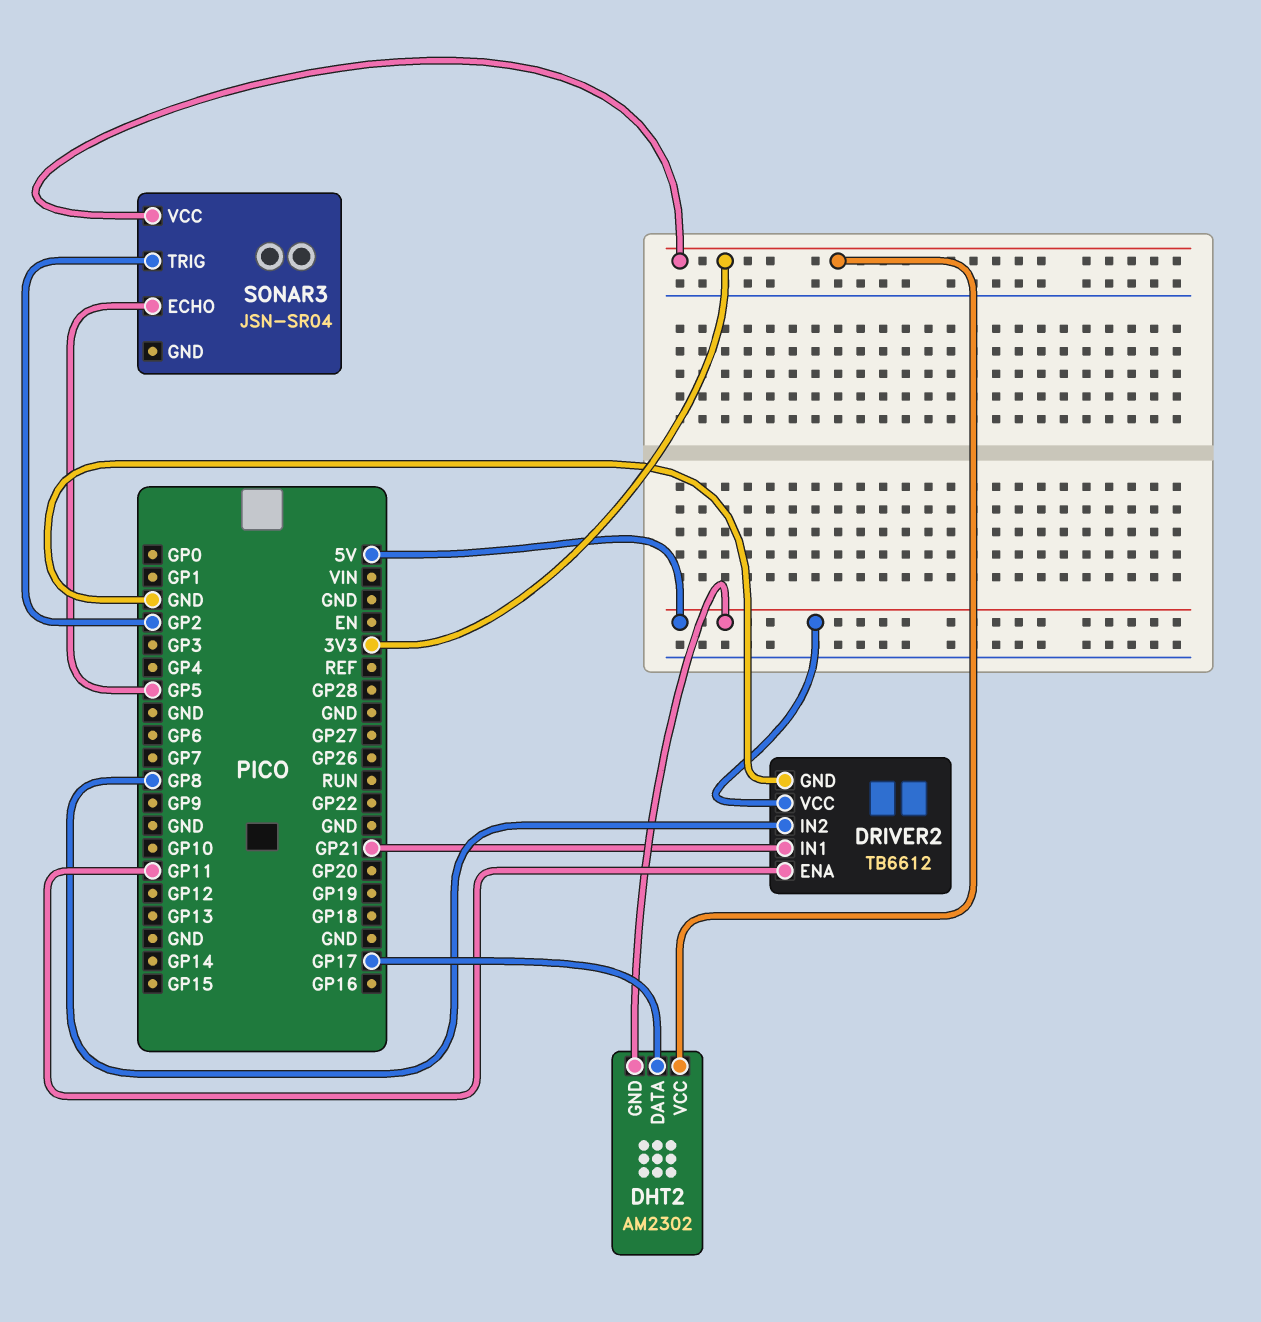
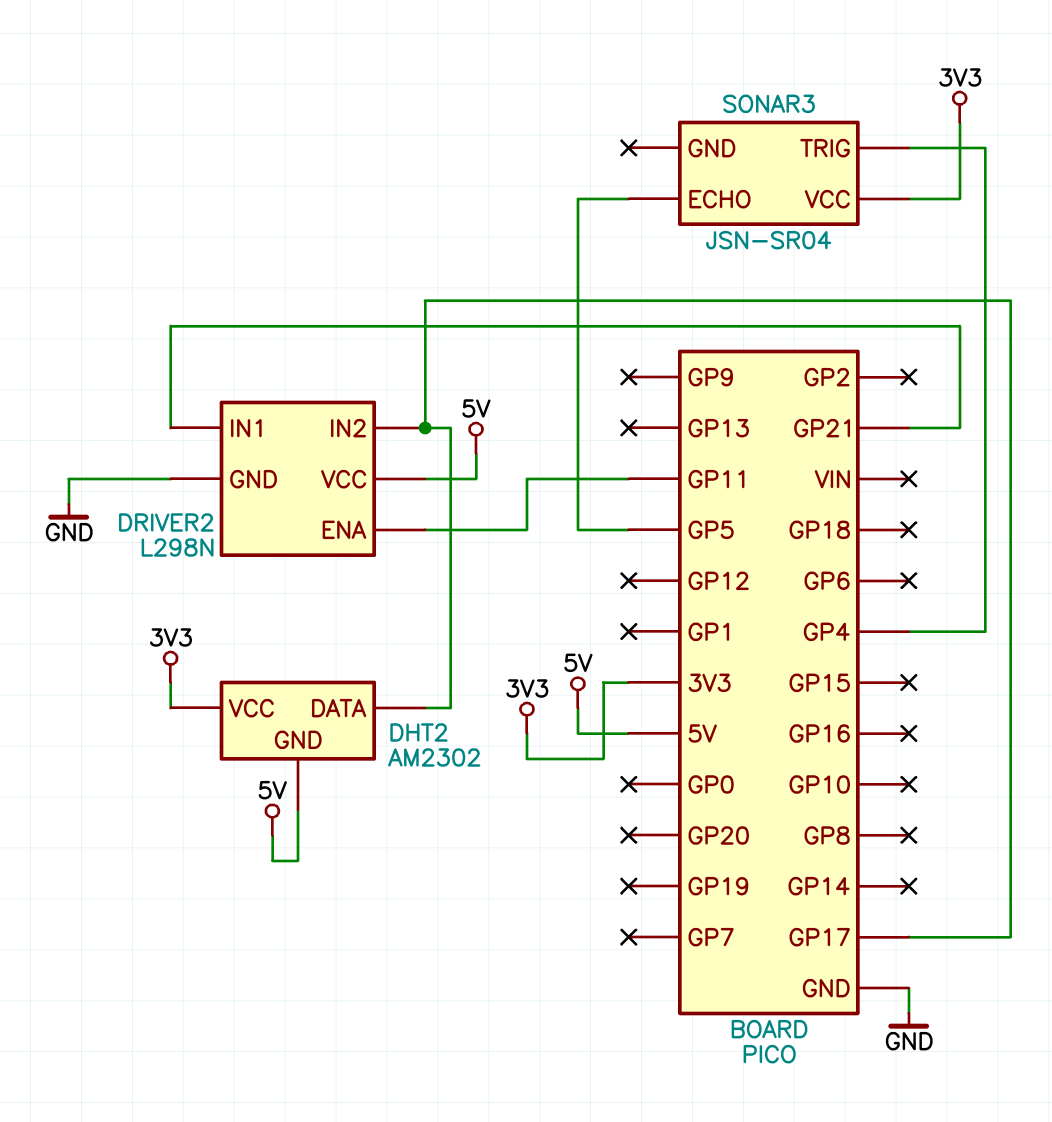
DRIVER2: TB6612 -> L298N
DRIVER2 pin IN2: GP8 -> GP17
SONAR3 pin TRIG: GP2 -> GP4

